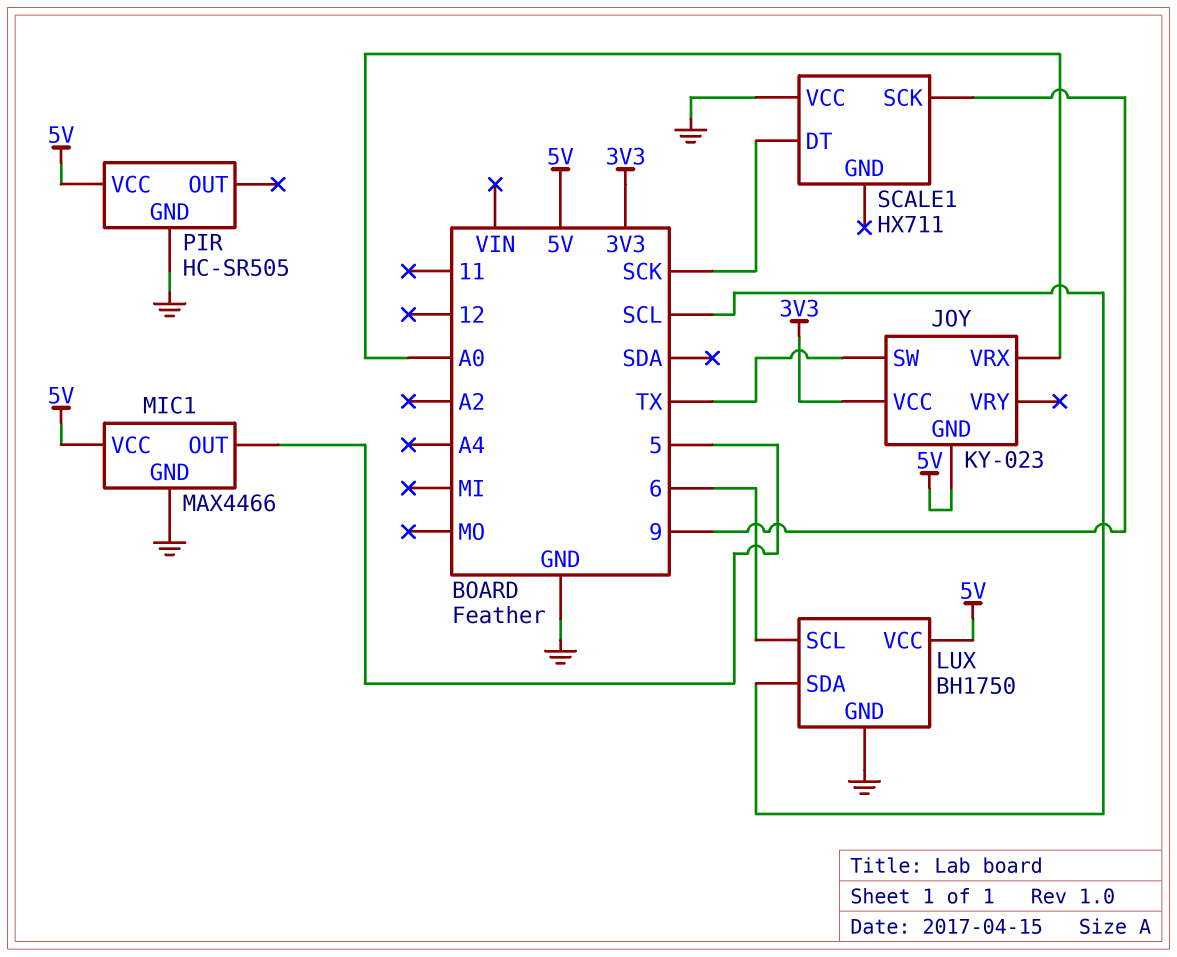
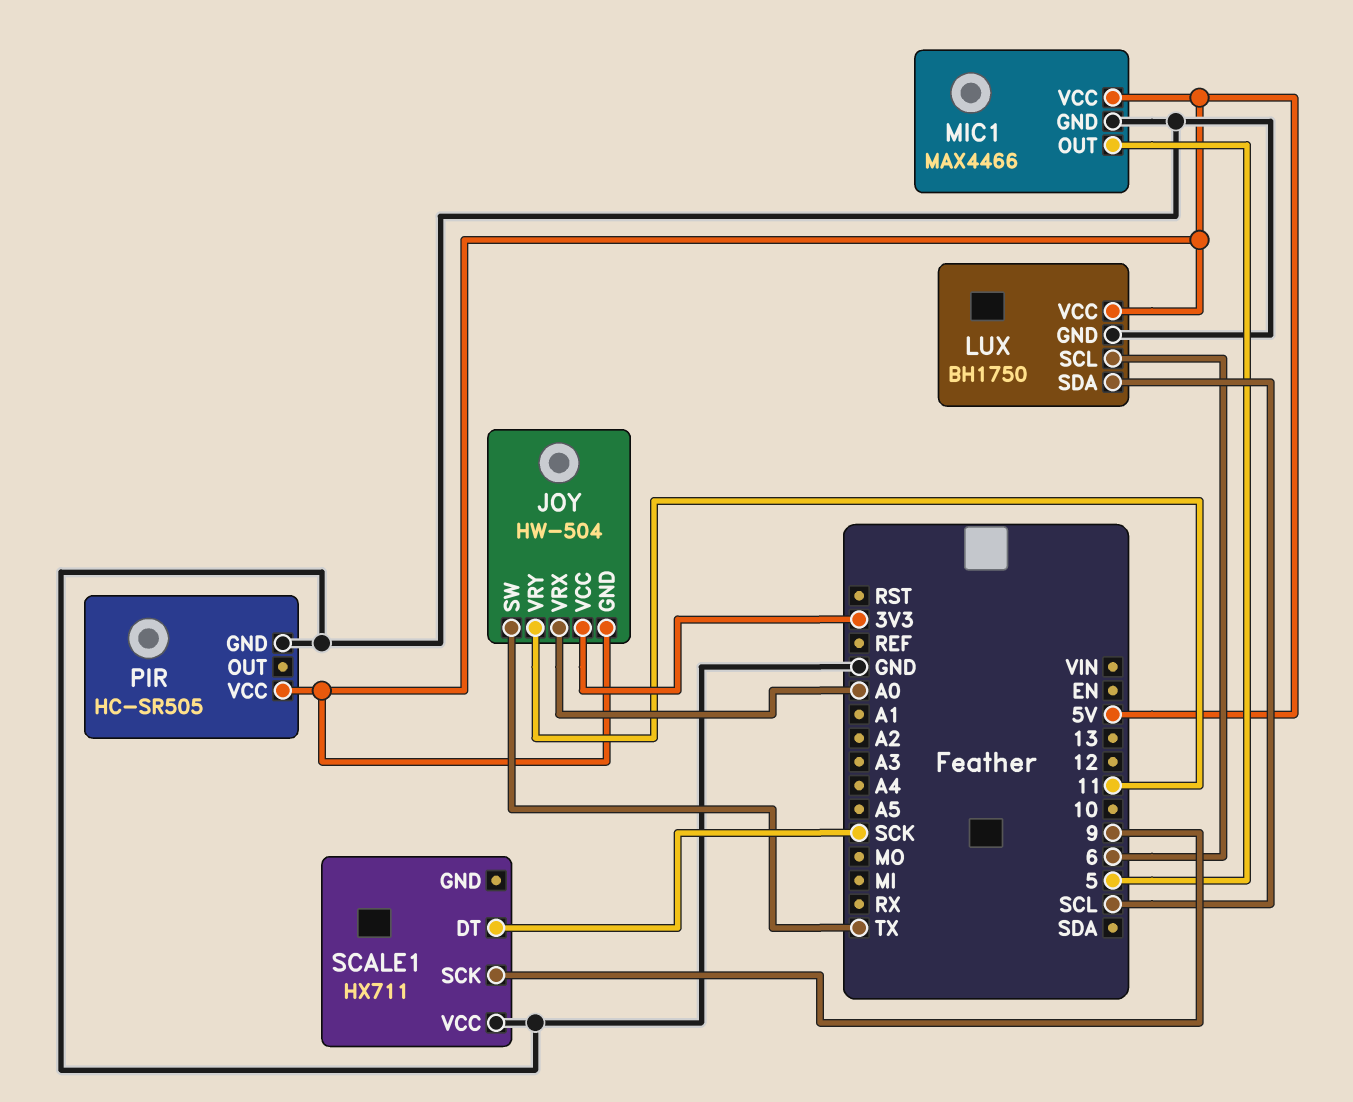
JOY: KY-023 -> HW-504
JOY pin VRY: none -> 11

